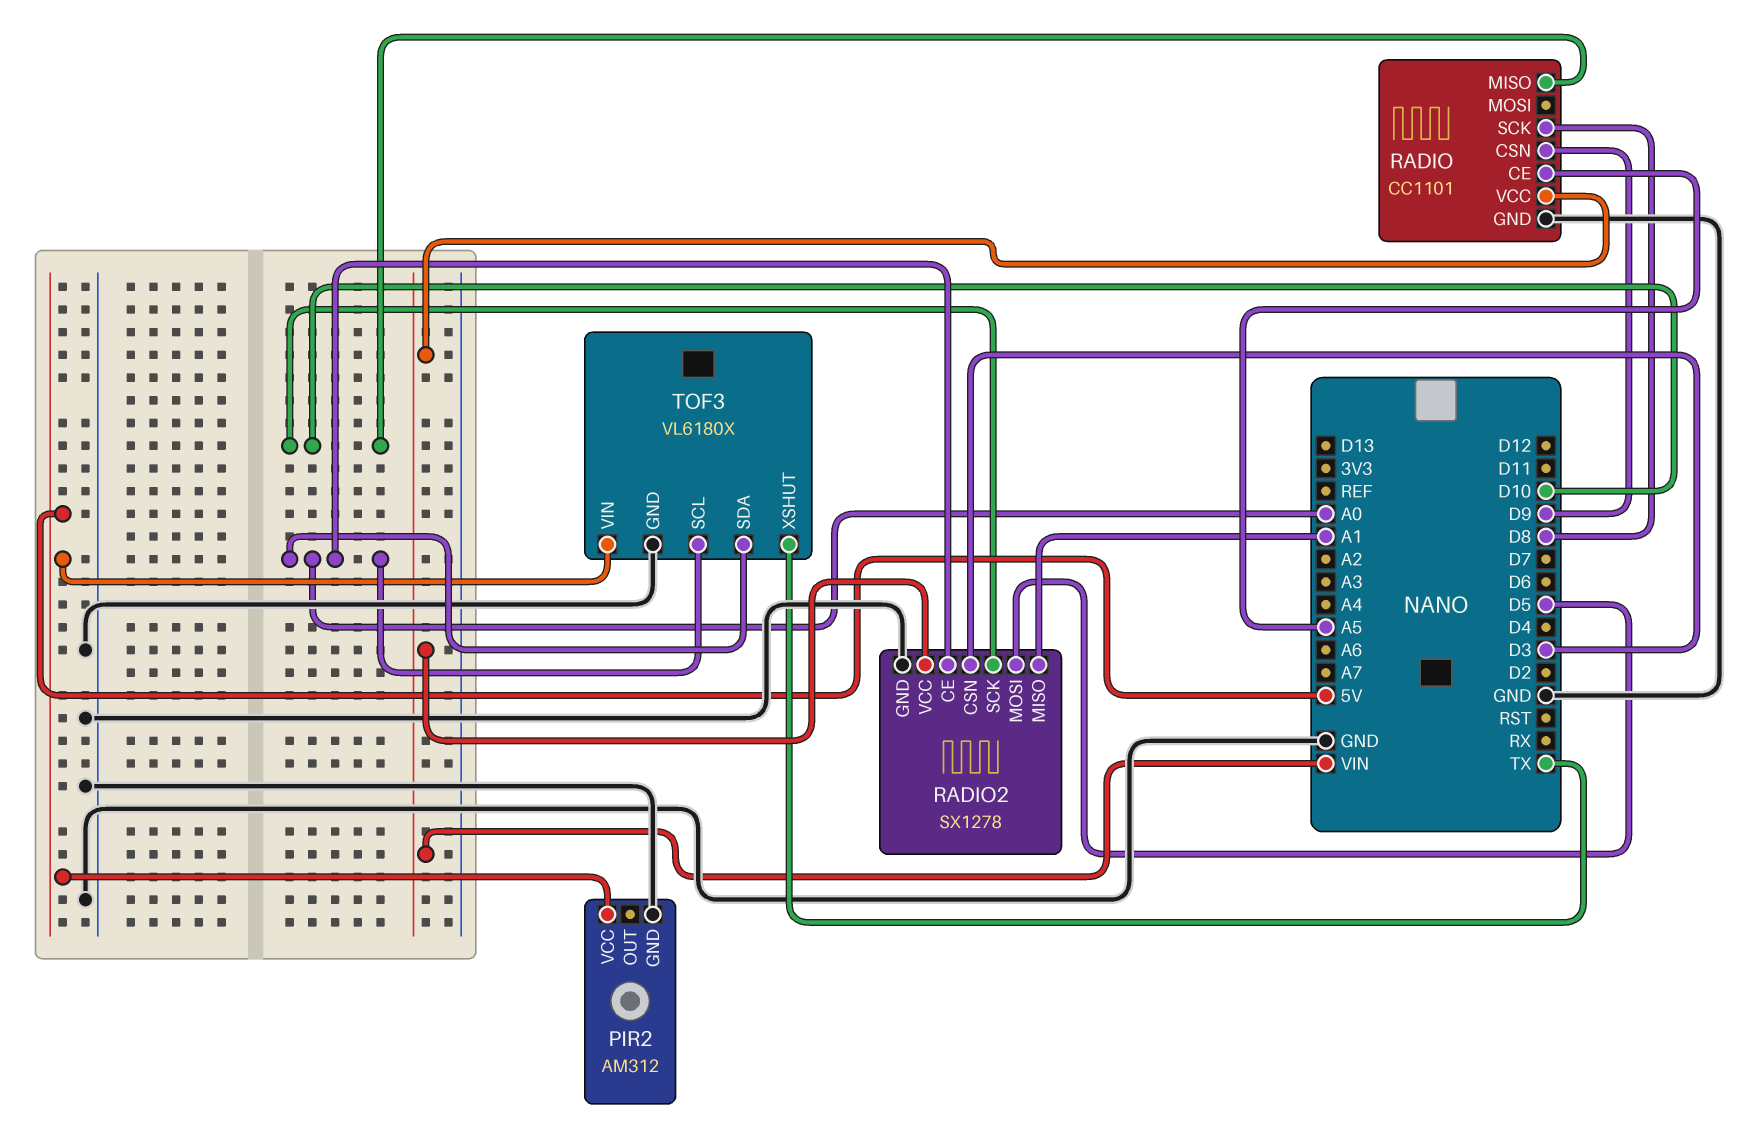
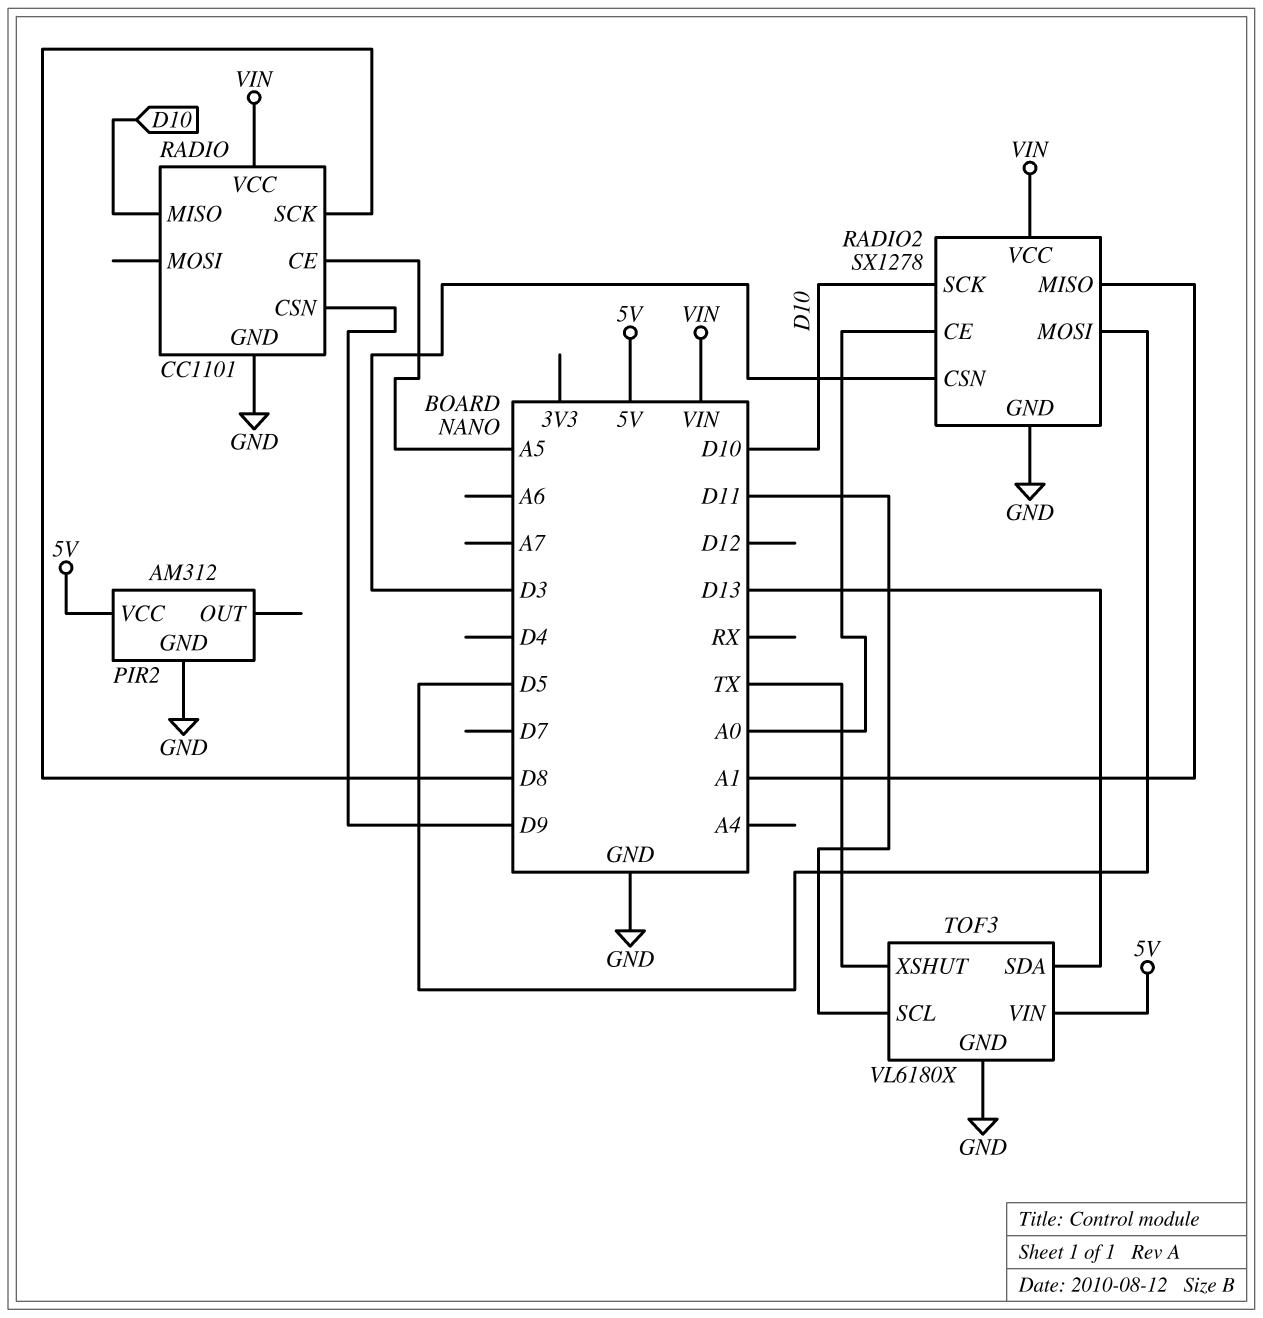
TOF3 pin SCL: A0 -> D11
TOF3 pin SDA: A0 -> D13

